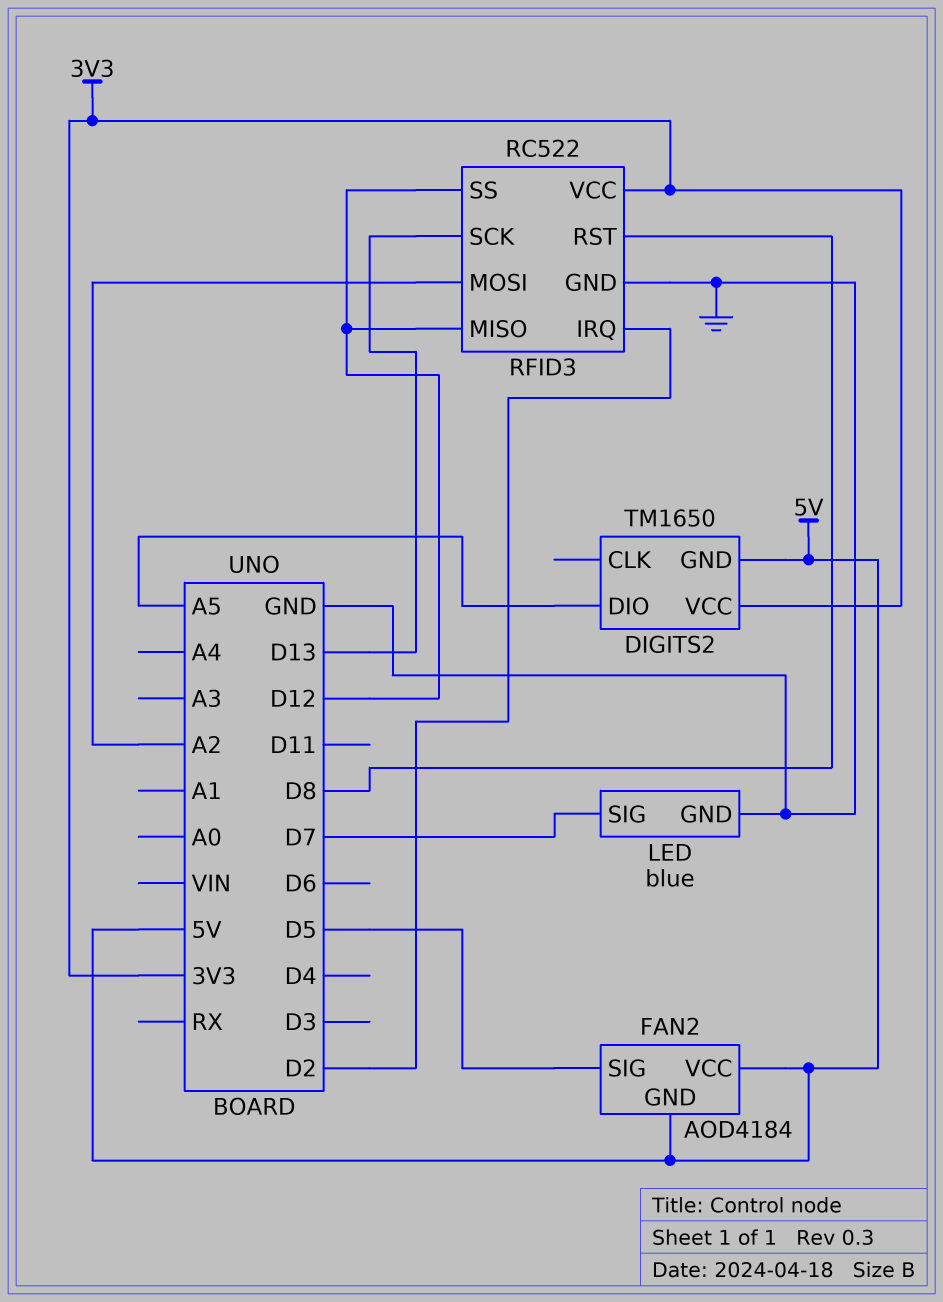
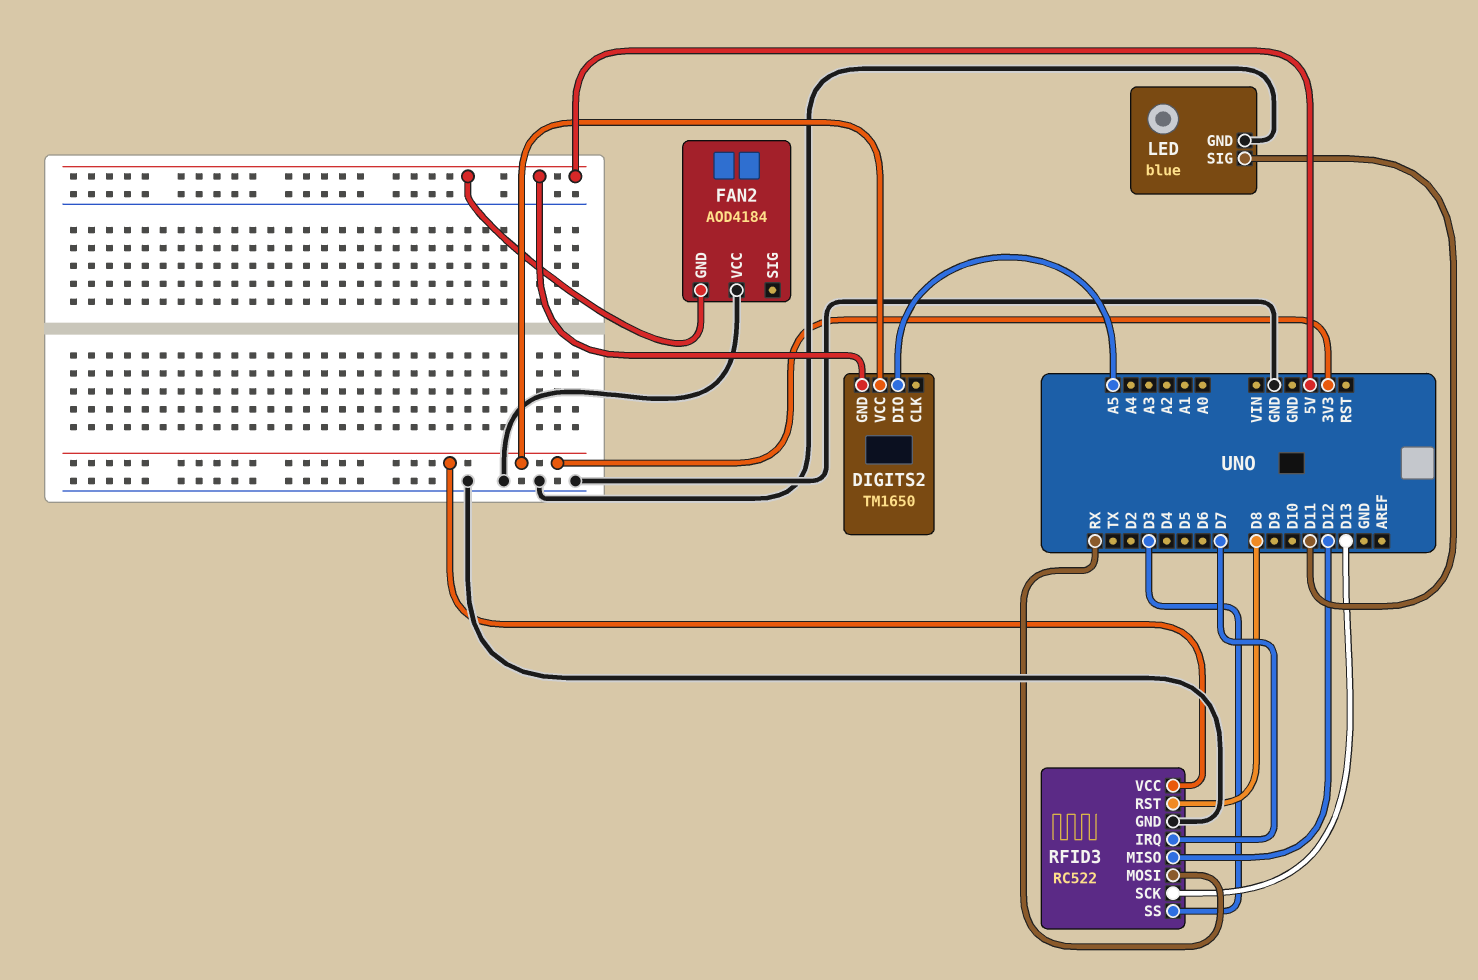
FAN2 pin SIG: D5 -> none
FAN2 pin VCC: 5V -> GND
LED pin SIG: D7 -> D11
RFID3 pin IRQ: D2 -> D7
RFID3 pin MOSI: A2 -> RX
RFID3 pin SS: D12 -> D3

